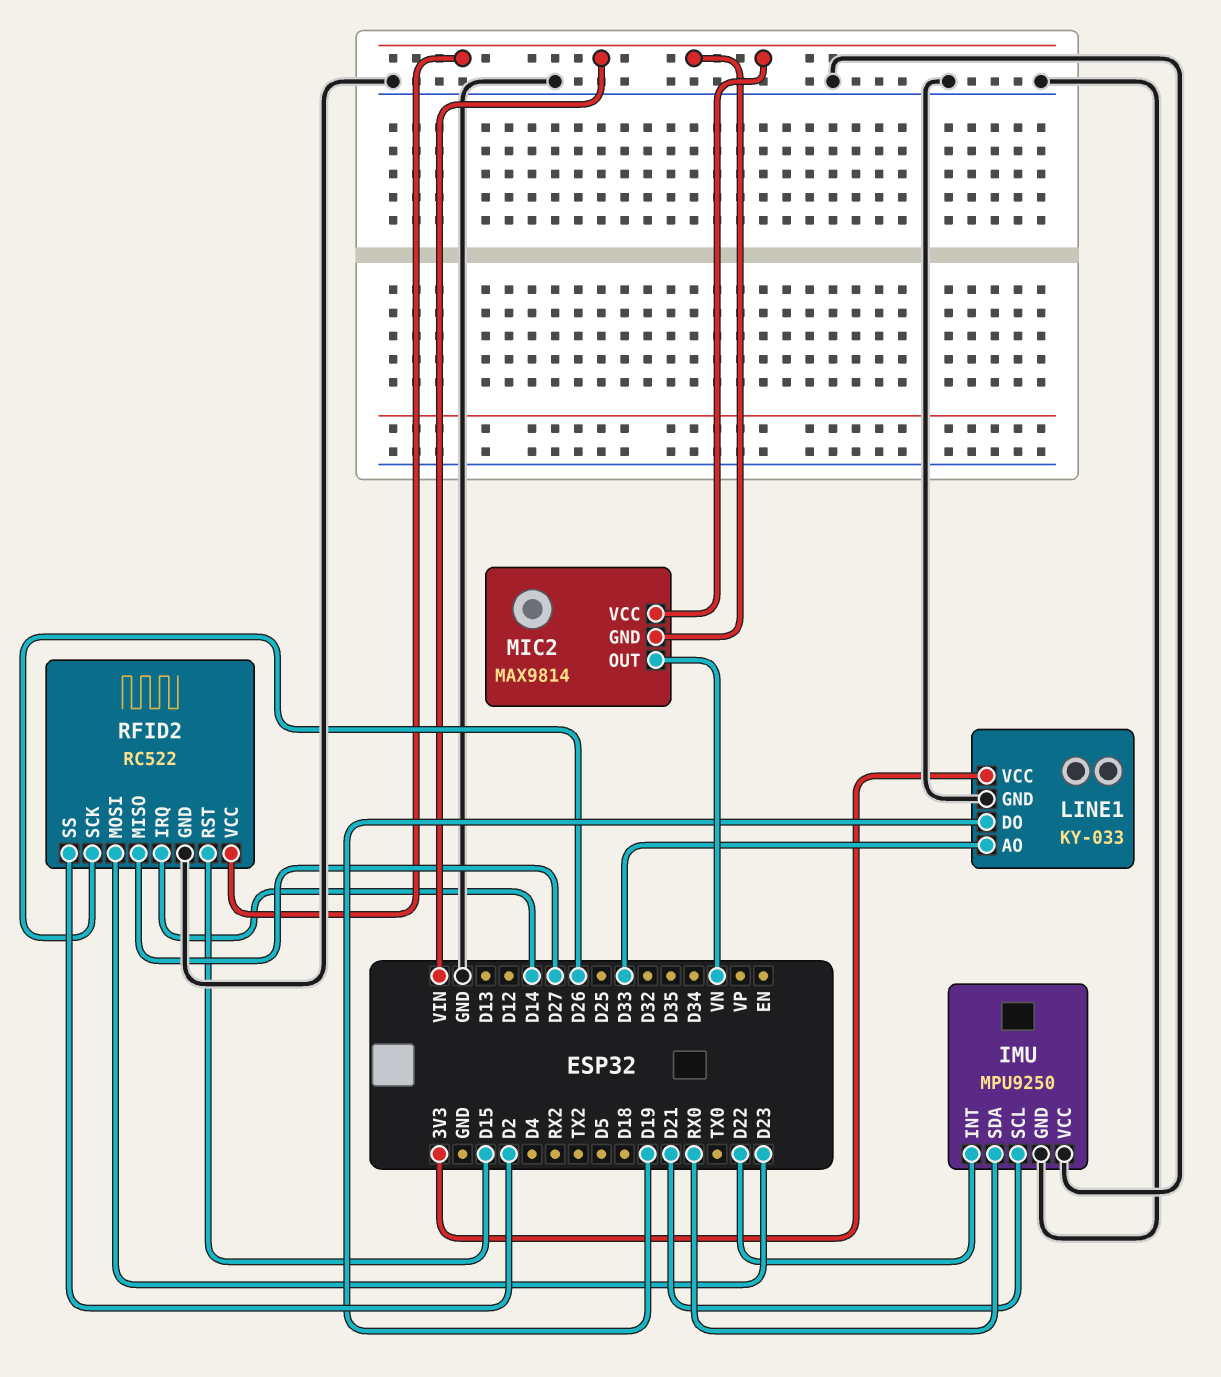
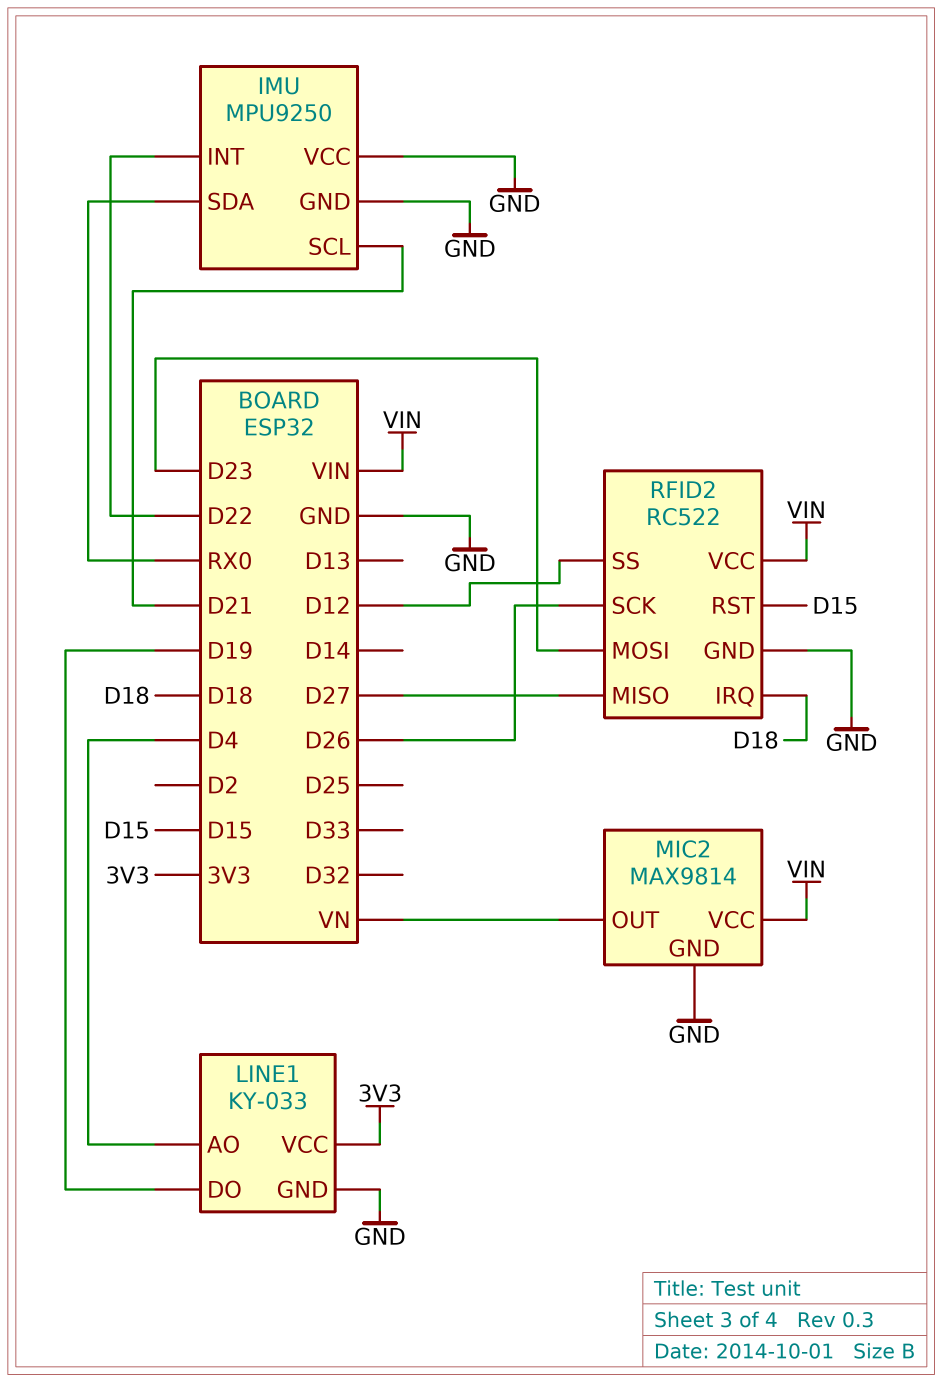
LINE1 pin AO: D33 -> D4
MIC2 pin GND: VIN -> GND
RFID2 pin IRQ: D14 -> D18
RFID2 pin SS: D2 -> D12

